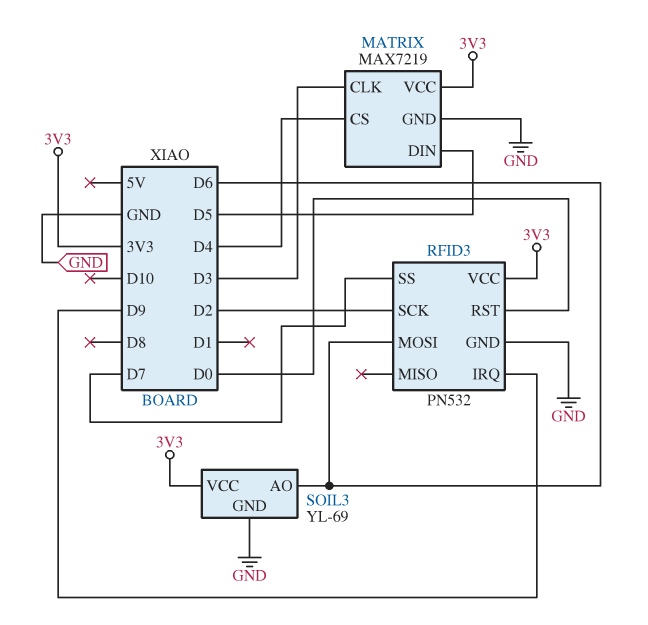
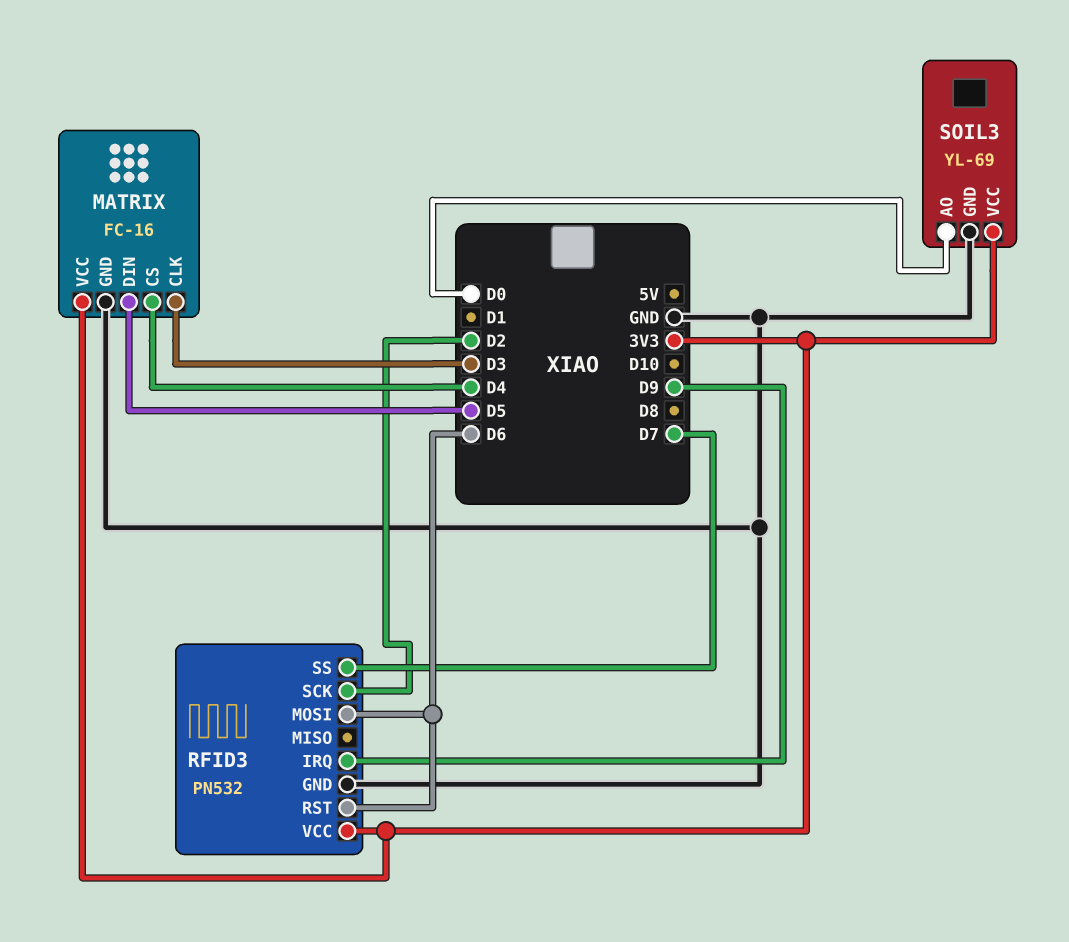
MATRIX: MAX7219 -> FC-16
RFID3 pin RST: D0 -> D6
SOIL3 pin AO: D6 -> D0

